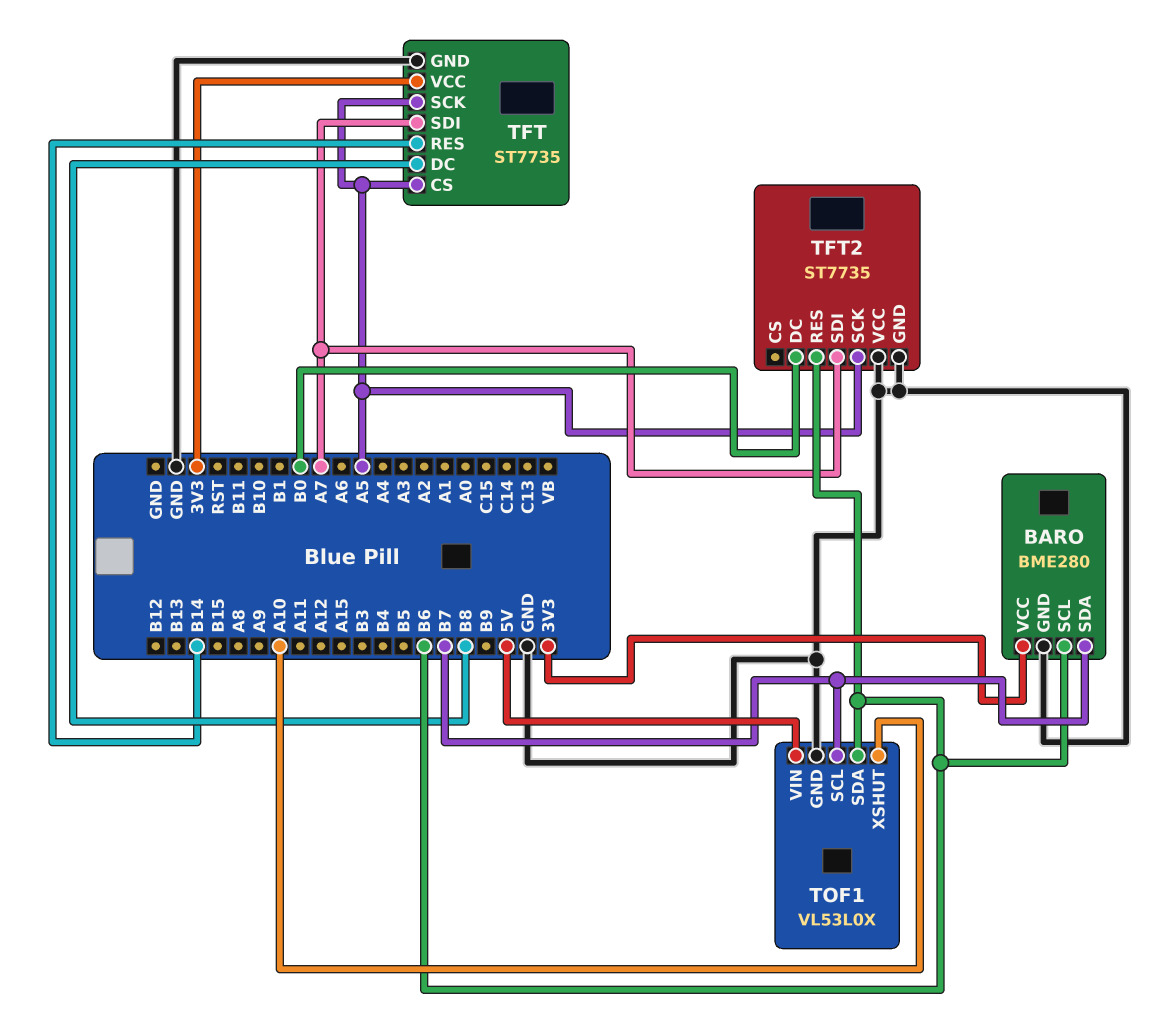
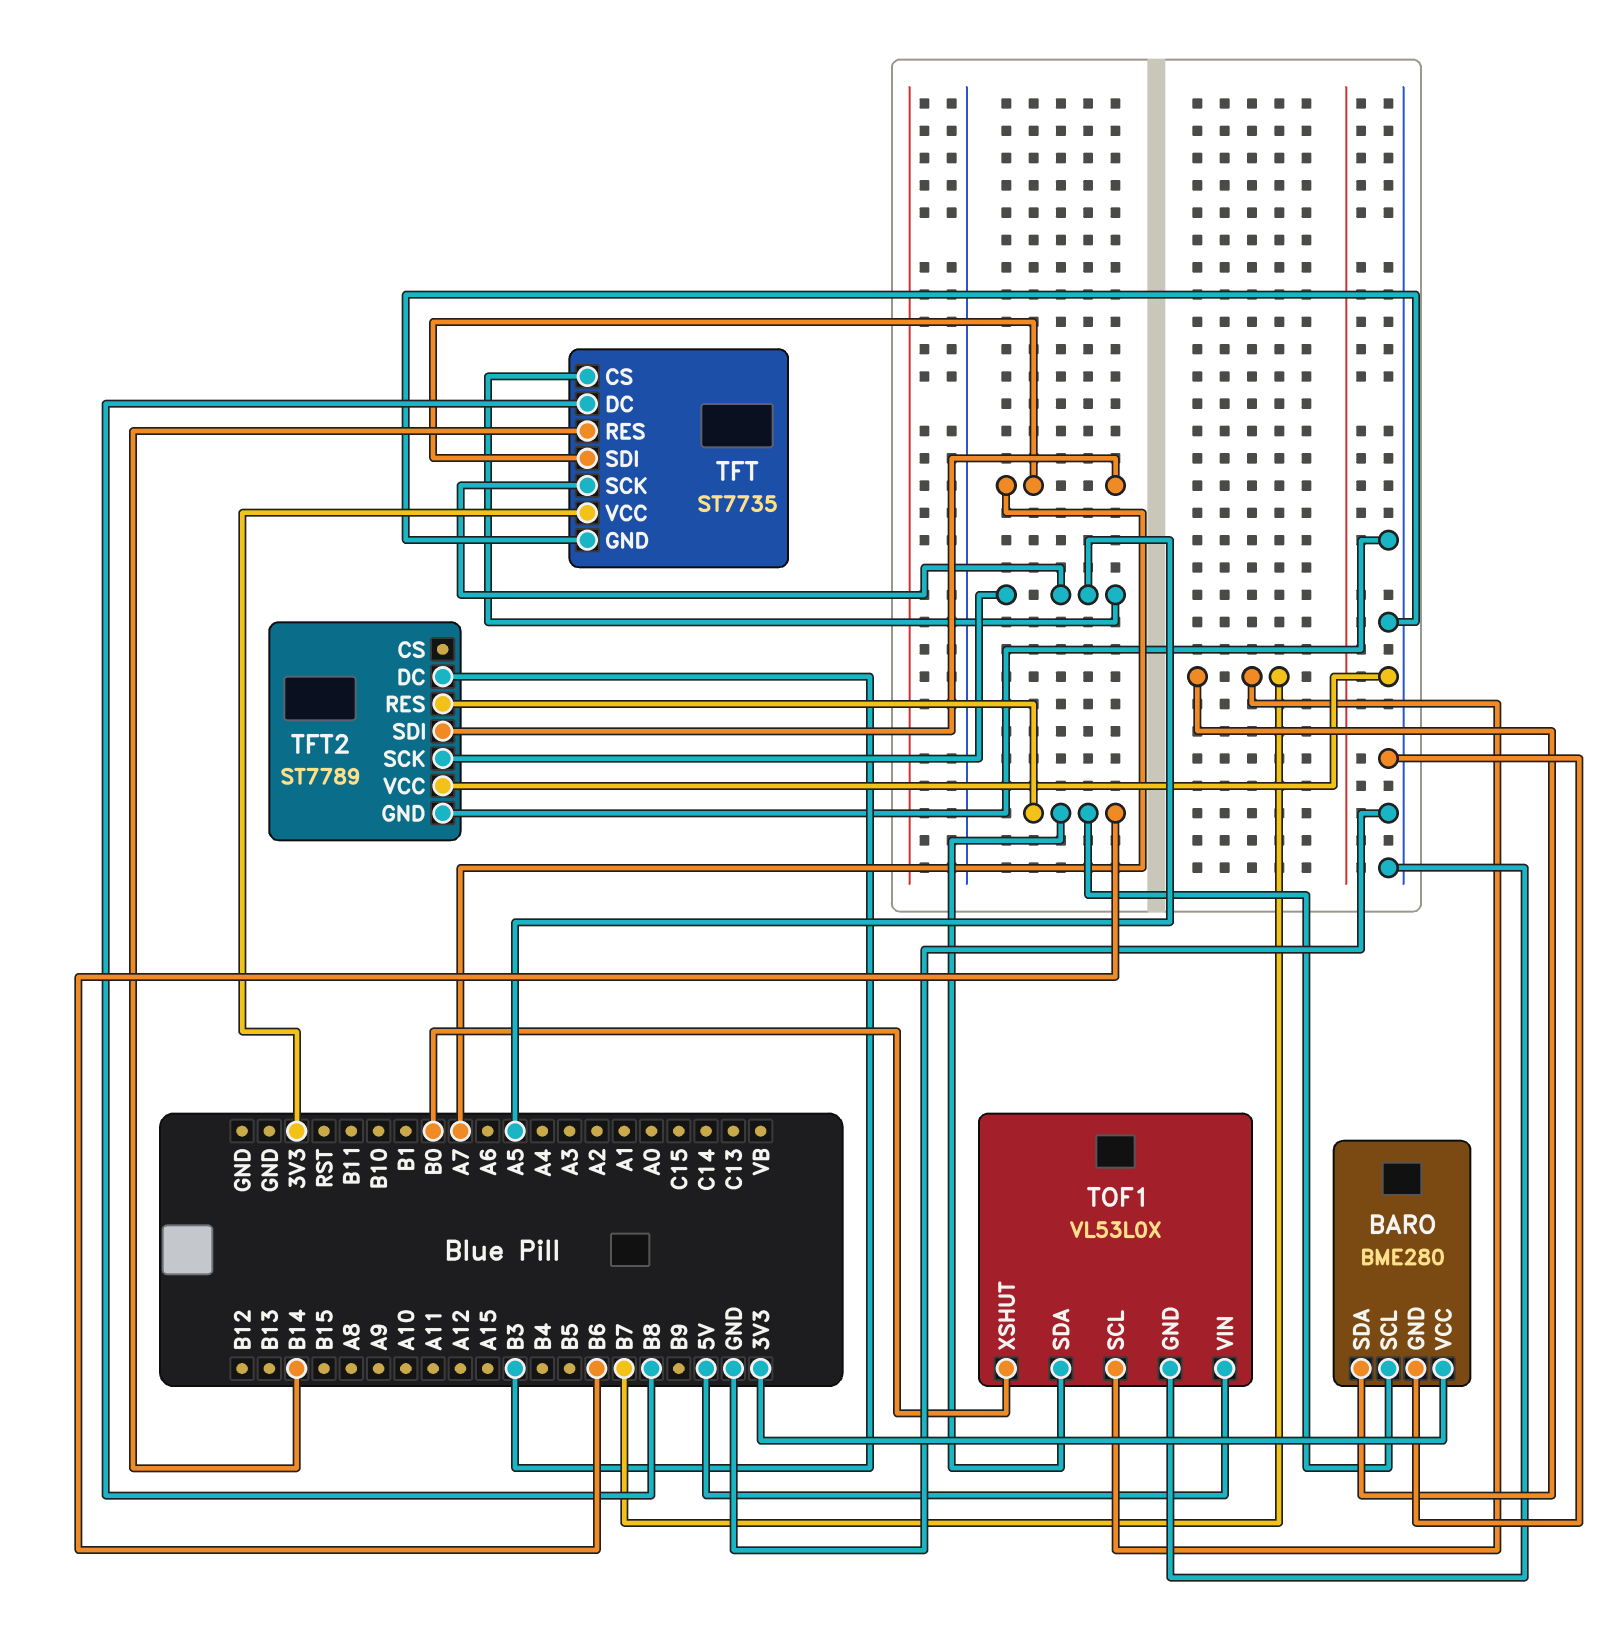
TFT2: ST7735 -> ST7789
TFT2 pin DC: B0 -> B3
TOF1 pin XSHUT: A10 -> B0

